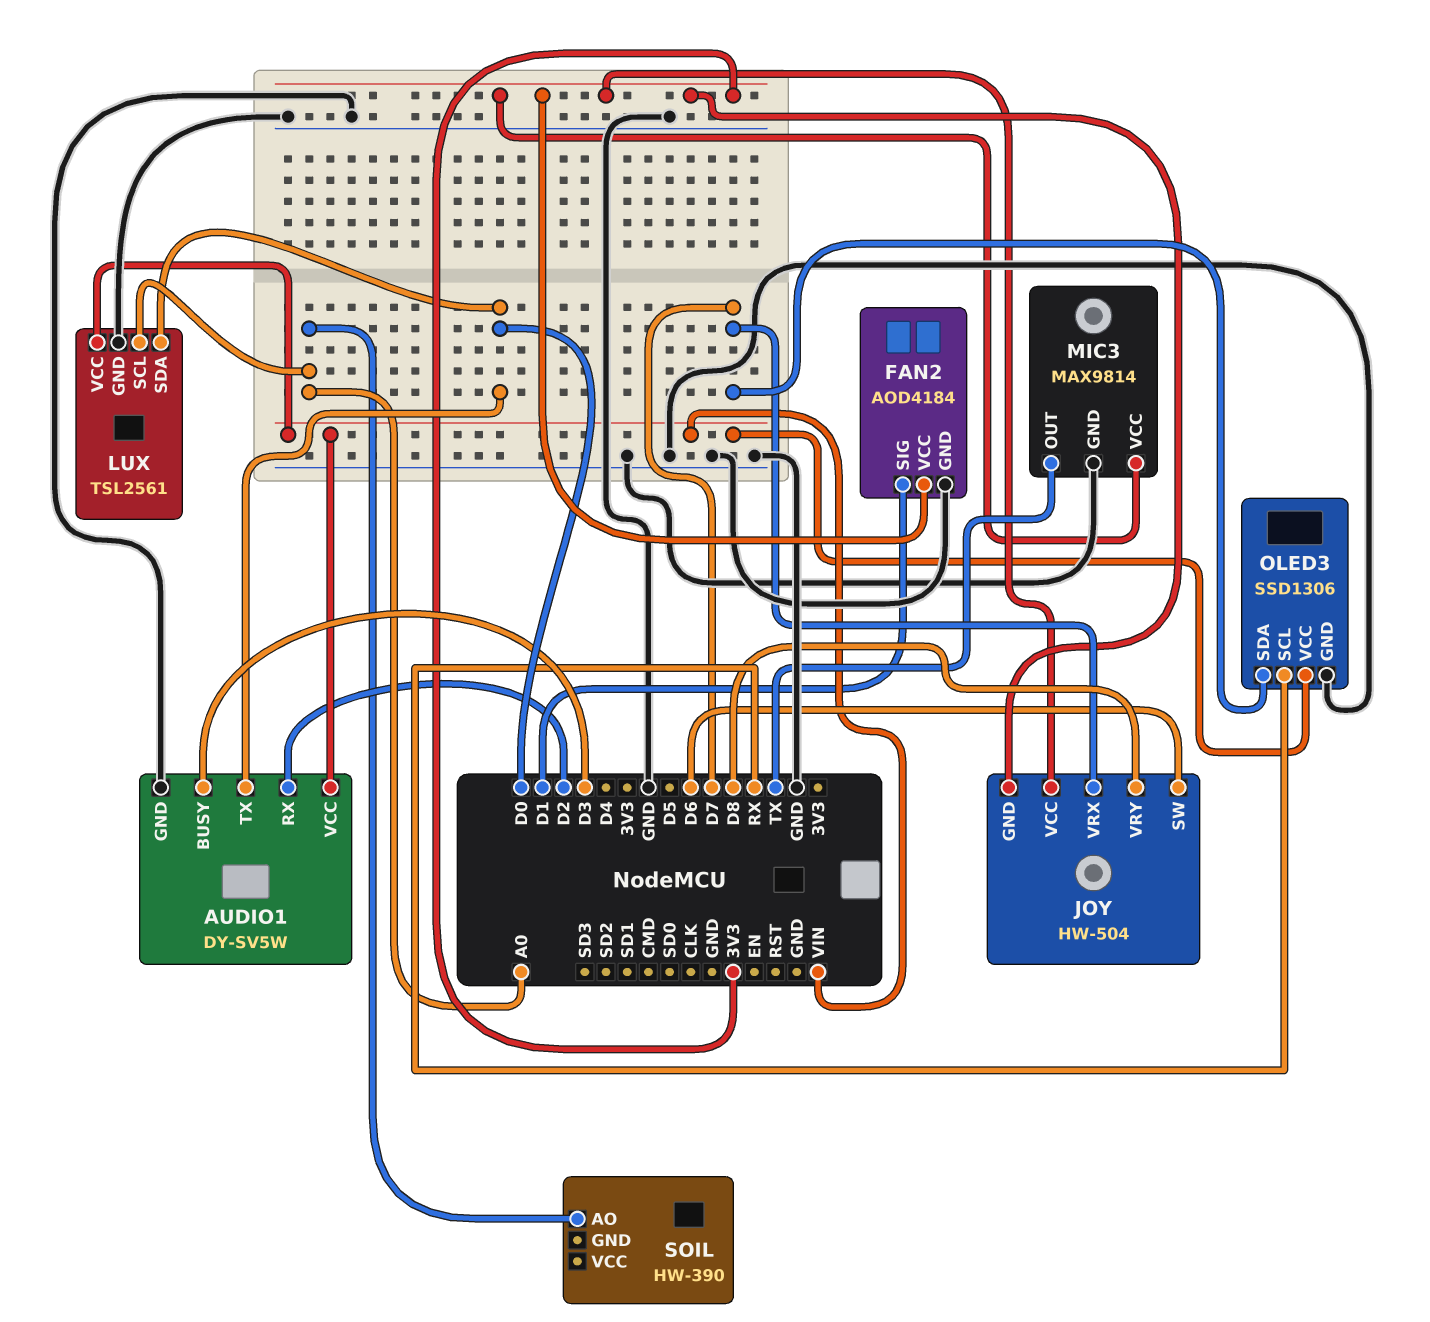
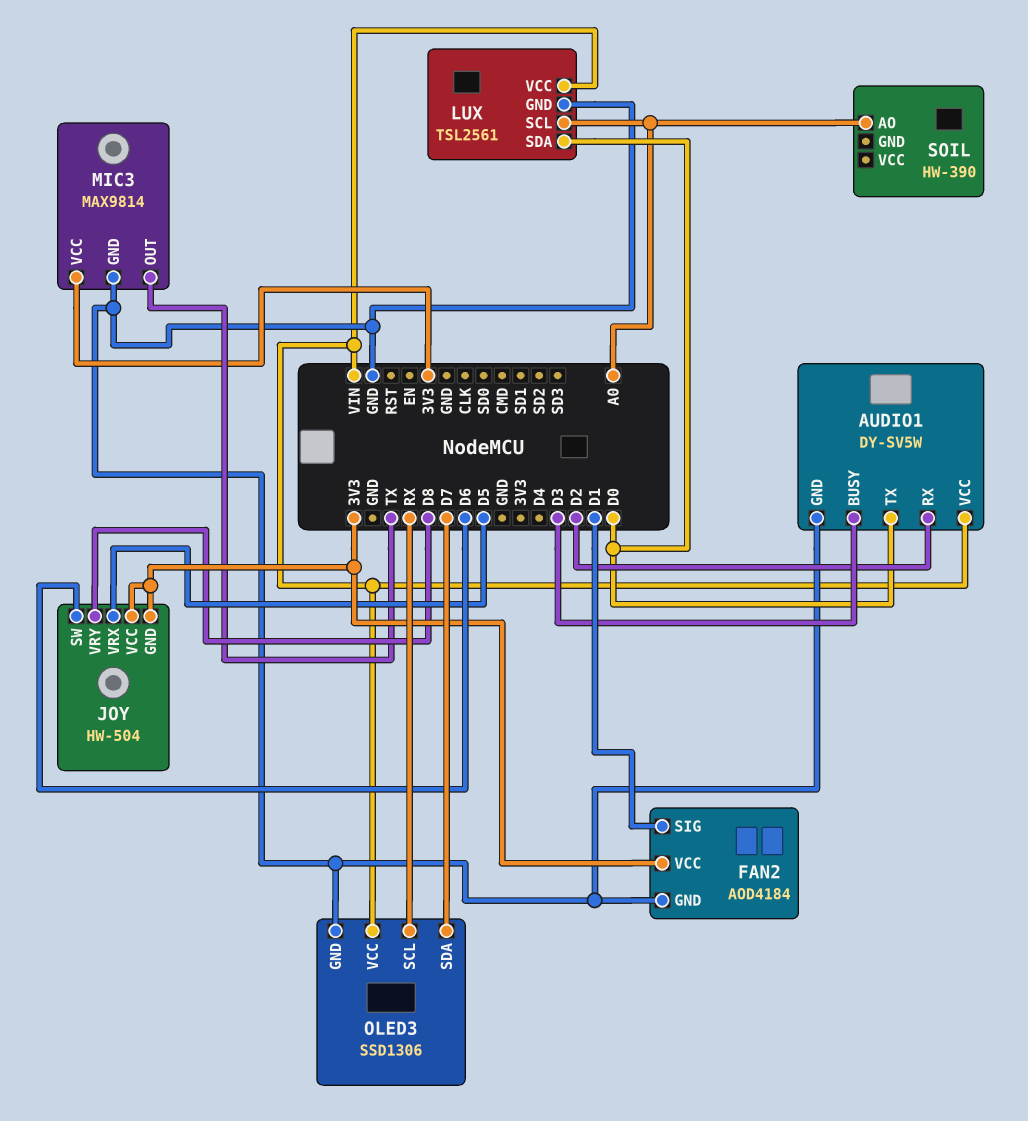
JOY pin VRX: D7 -> D5

